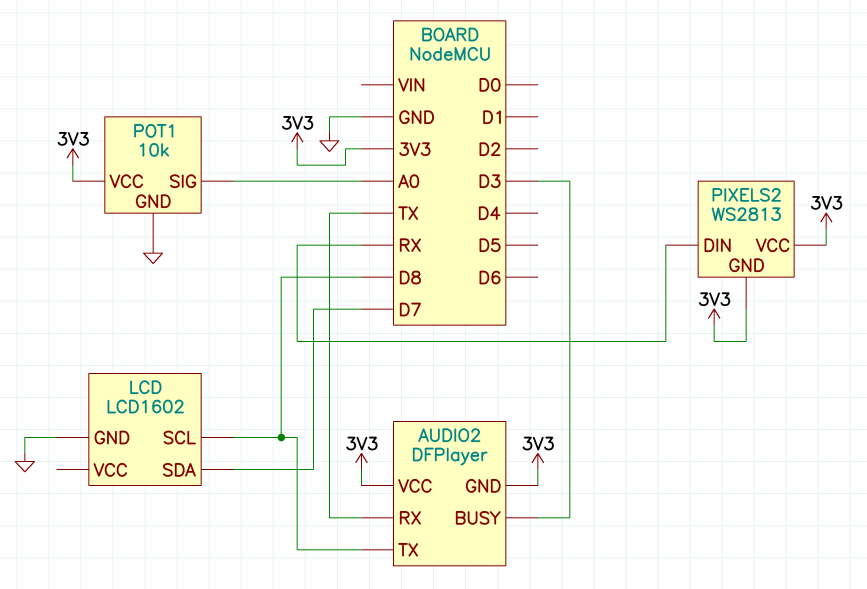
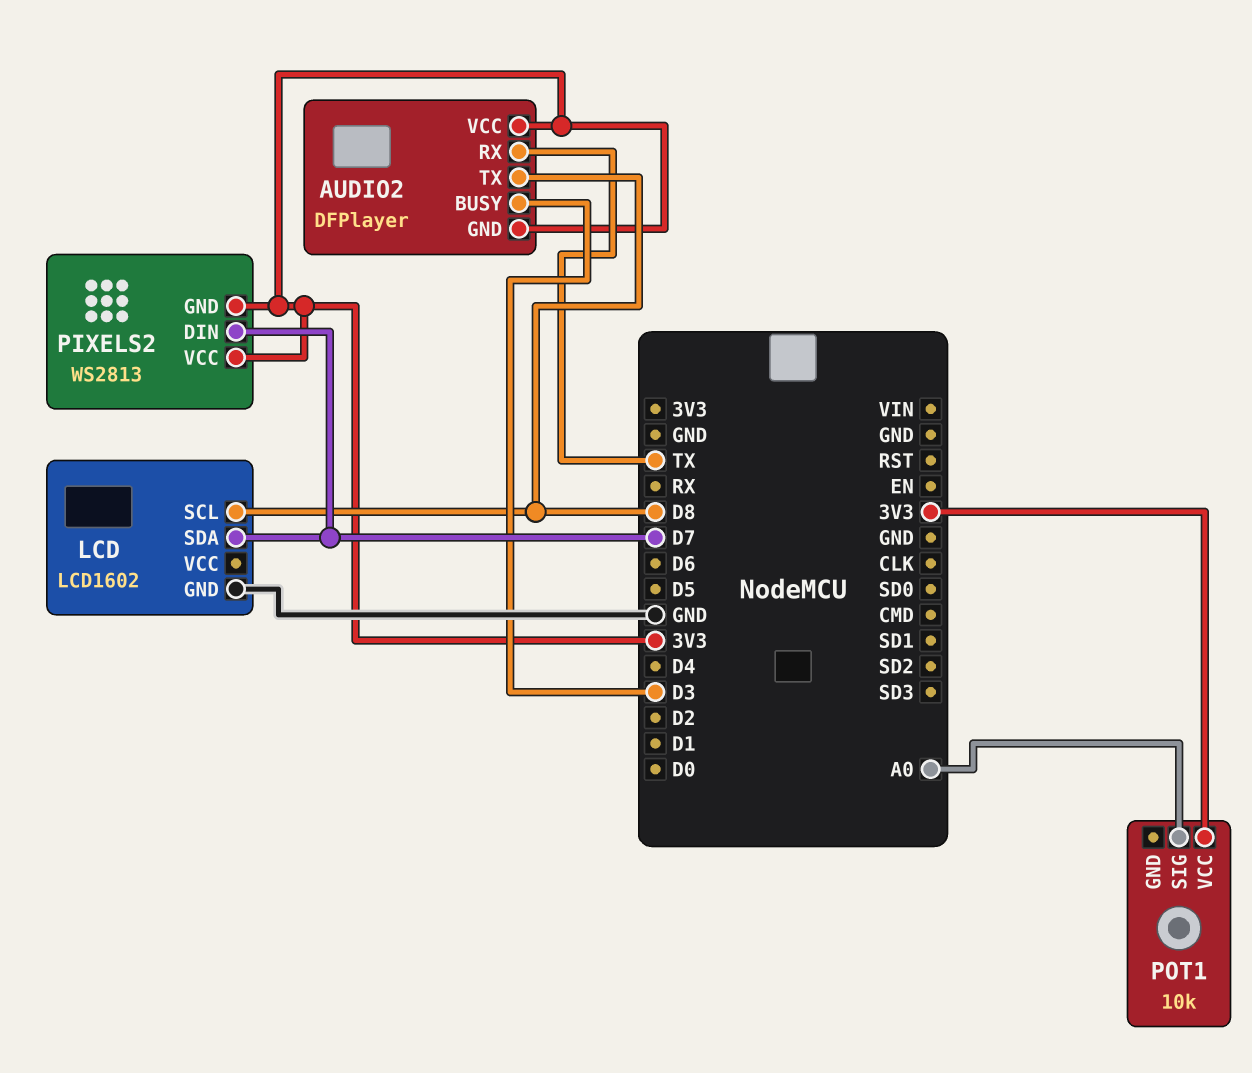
PIXELS2 pin DIN: RX -> D7
POT1 pin GND: GND -> none

